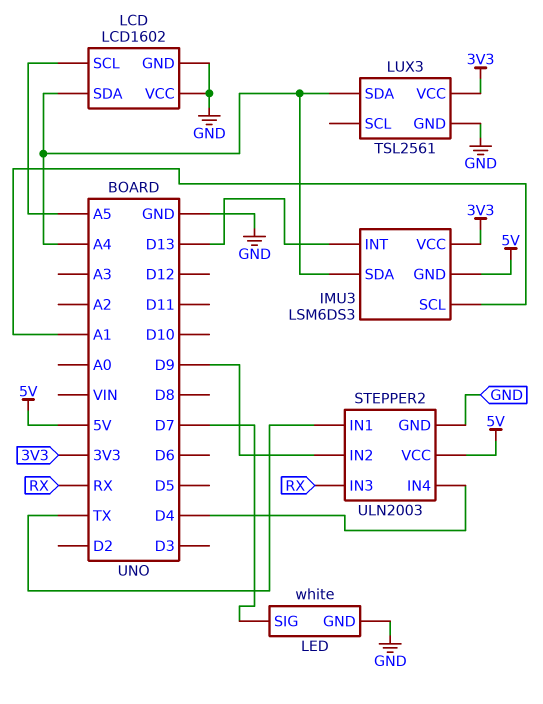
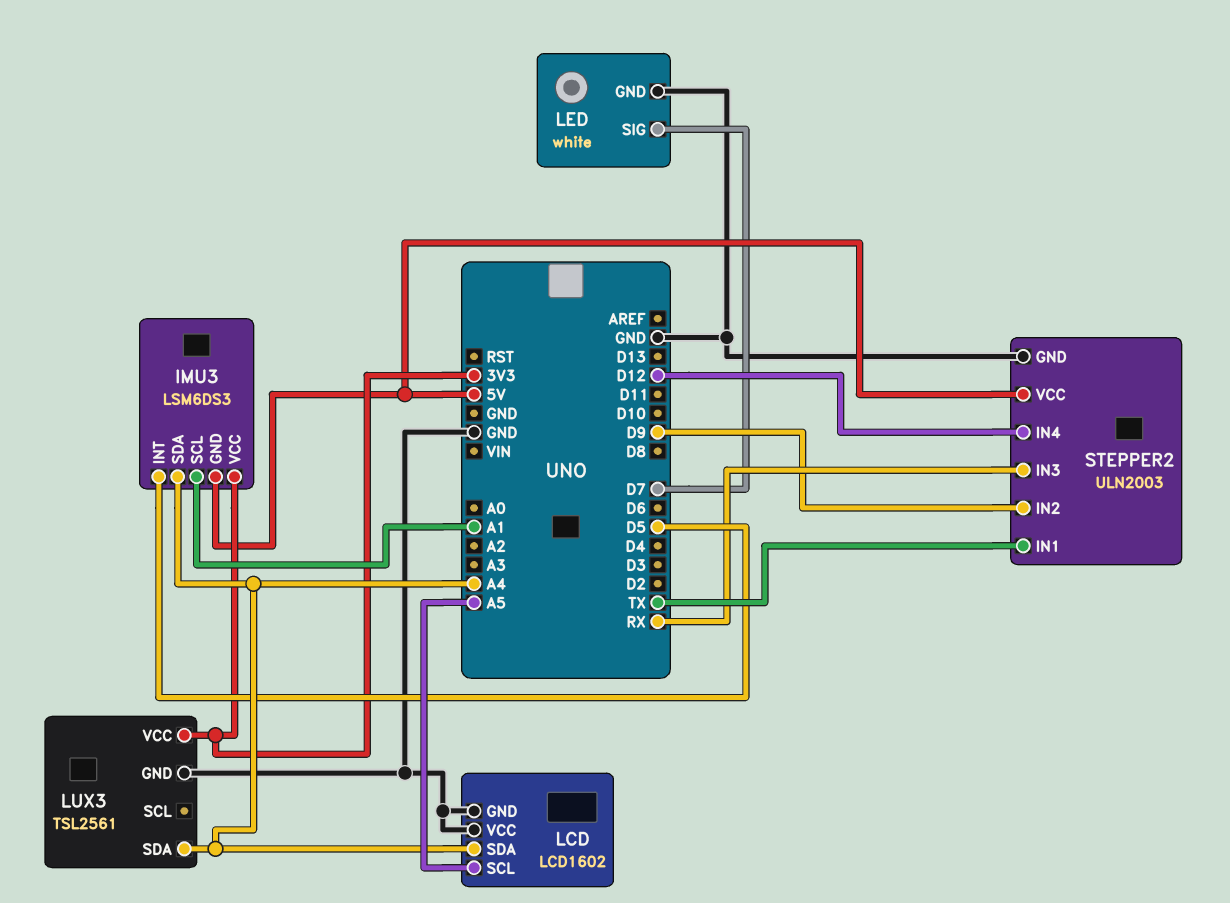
IMU3 pin INT: D13 -> D5
STEPPER2 pin IN4: D4 -> D12

